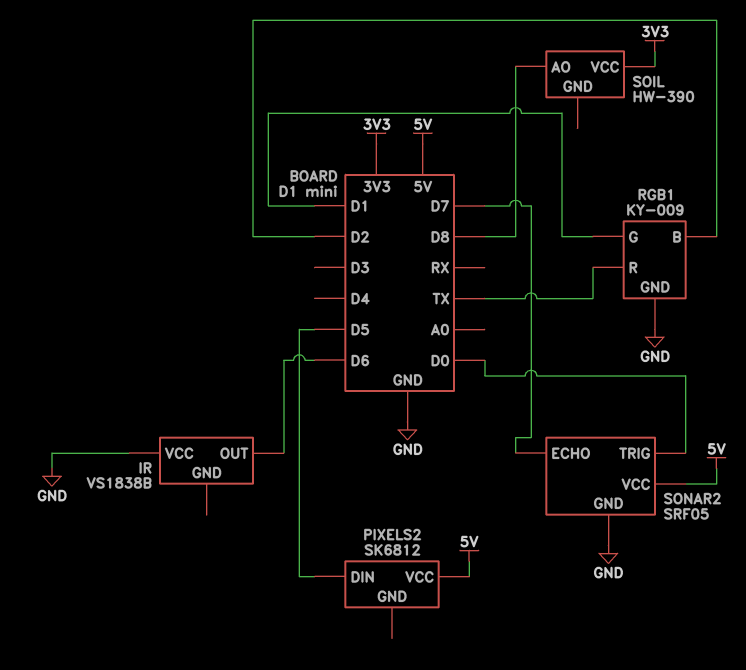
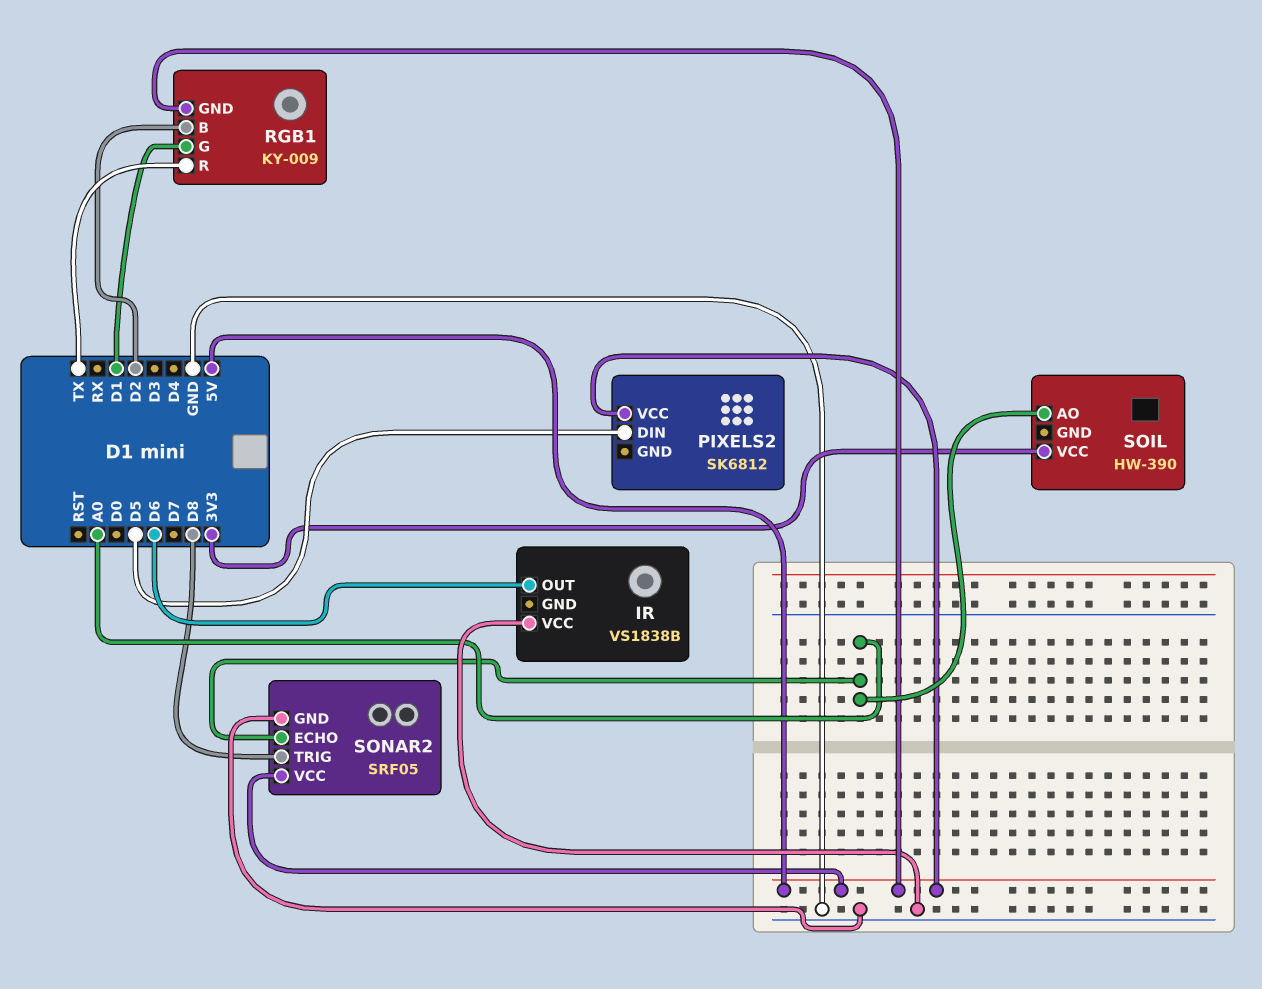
RGB1 pin GND: GND -> 5V
SOIL pin AO: D8 -> A0
SONAR2 pin ECHO: D7 -> A0
SONAR2 pin TRIG: D0 -> D8

